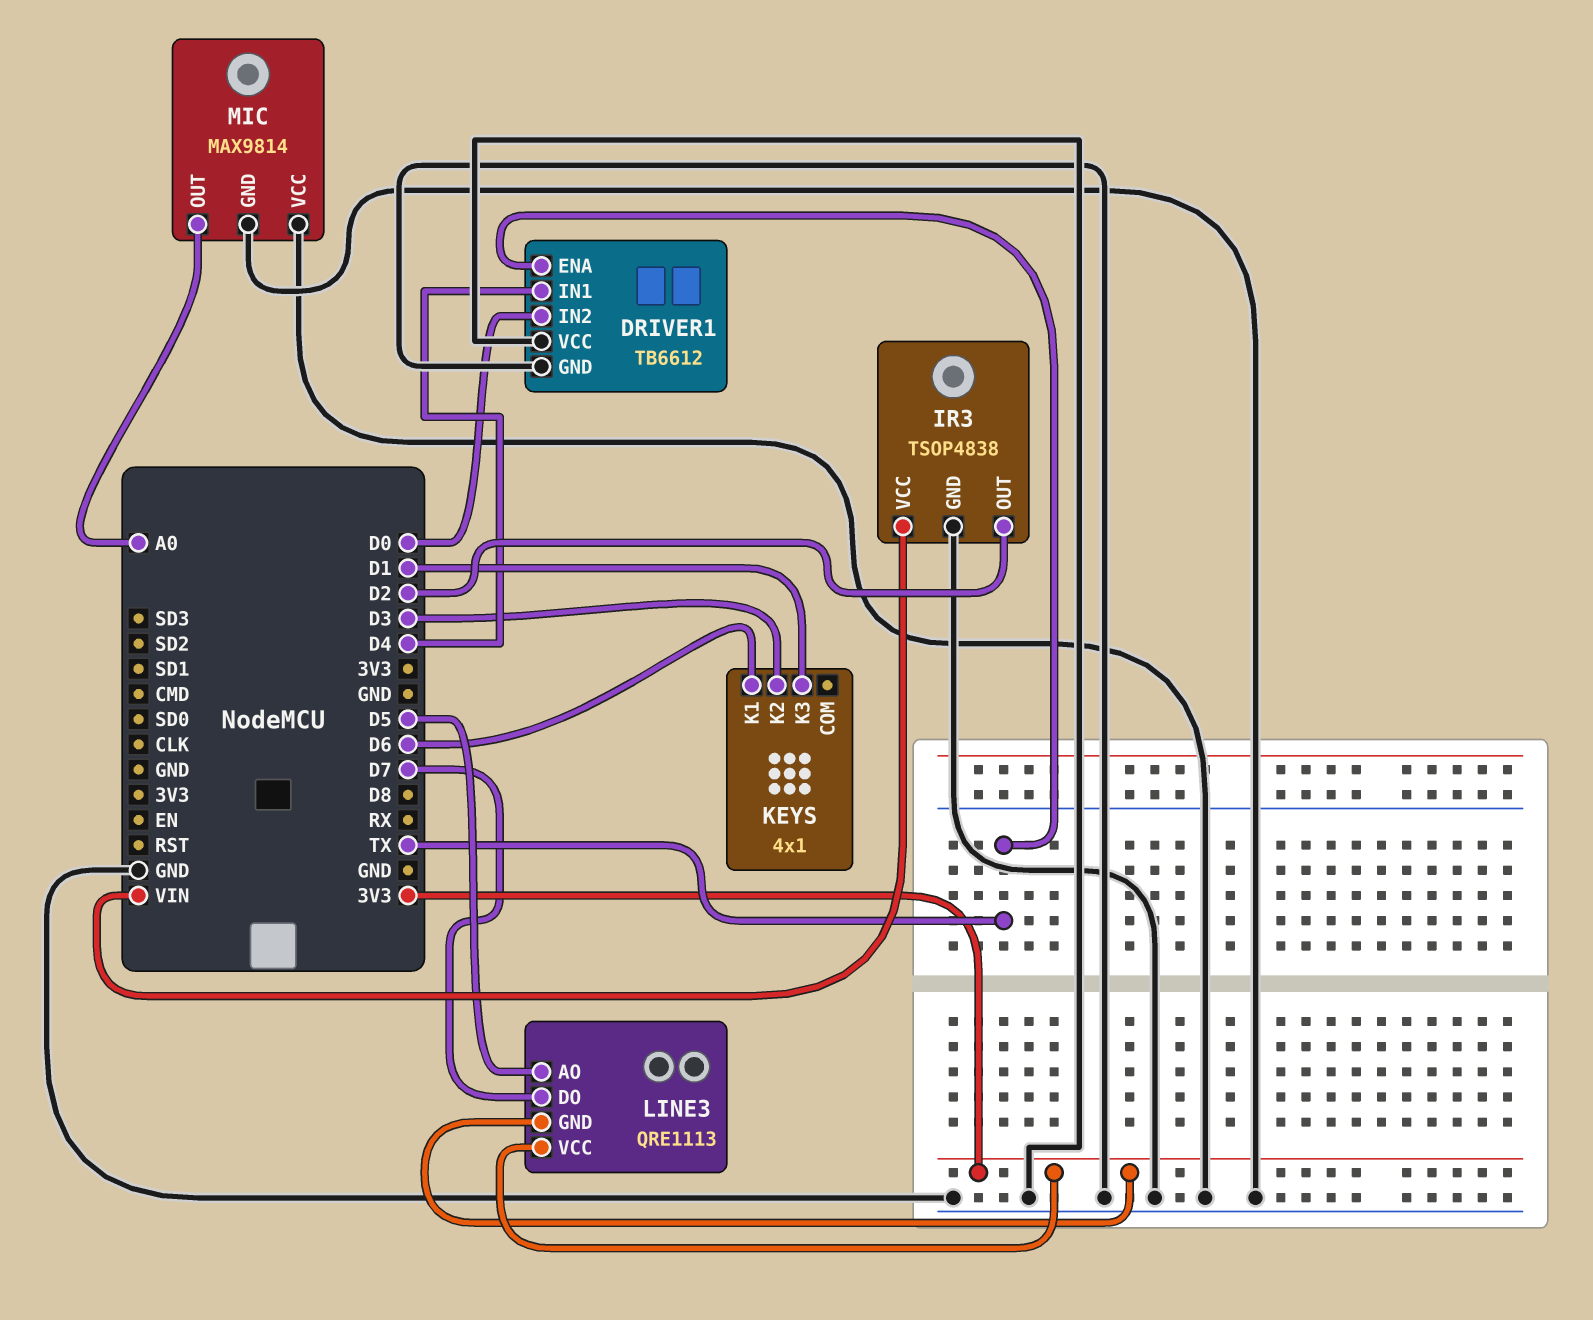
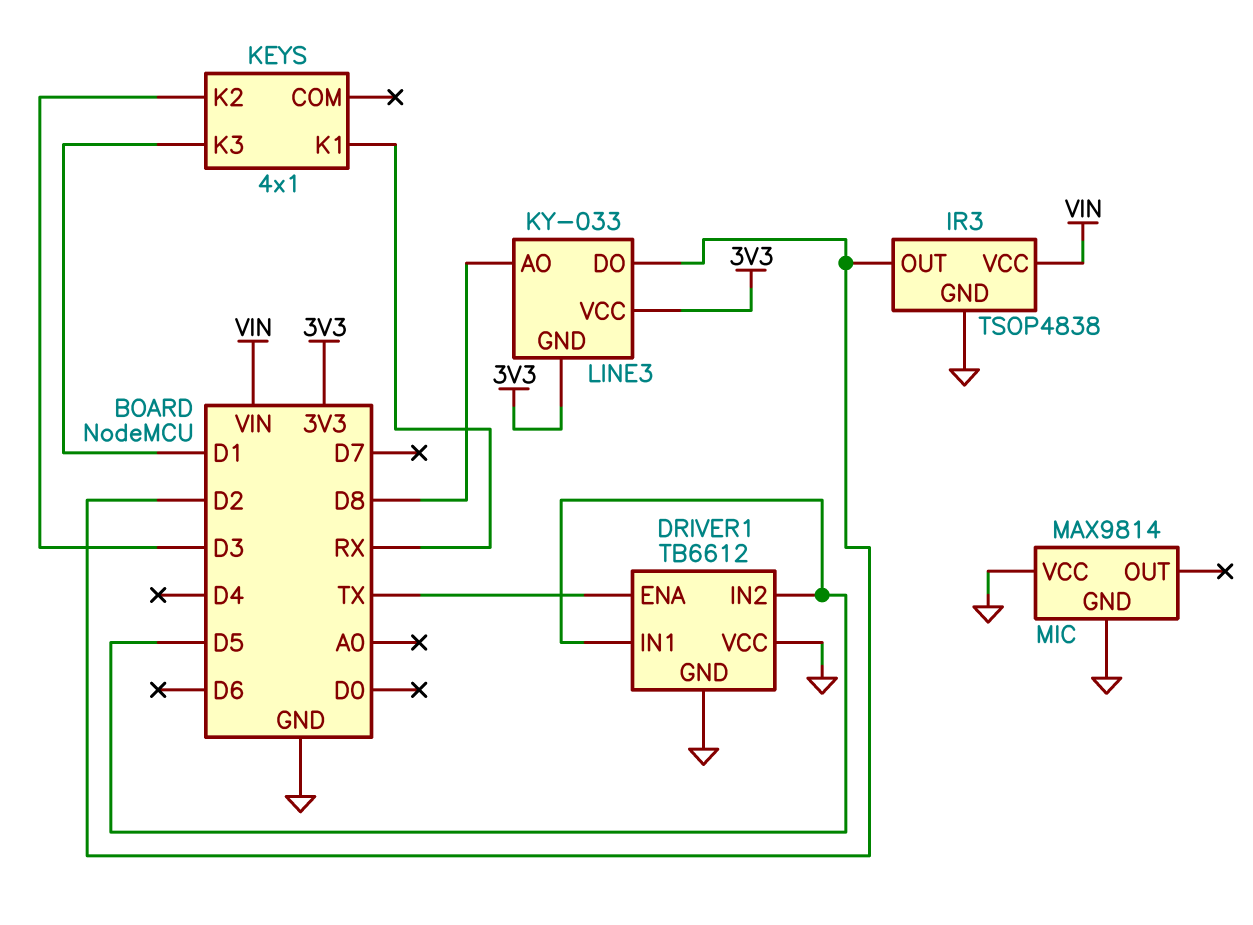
DRIVER1 pin IN1: D4 -> D5
DRIVER1 pin IN2: D0 -> D5
KEYS pin K1: D6 -> RX
LINE3: QRE1113 -> KY-033
LINE3 pin AO: D5 -> D8
LINE3 pin DO: D7 -> D2
MIC pin OUT: A0 -> none

